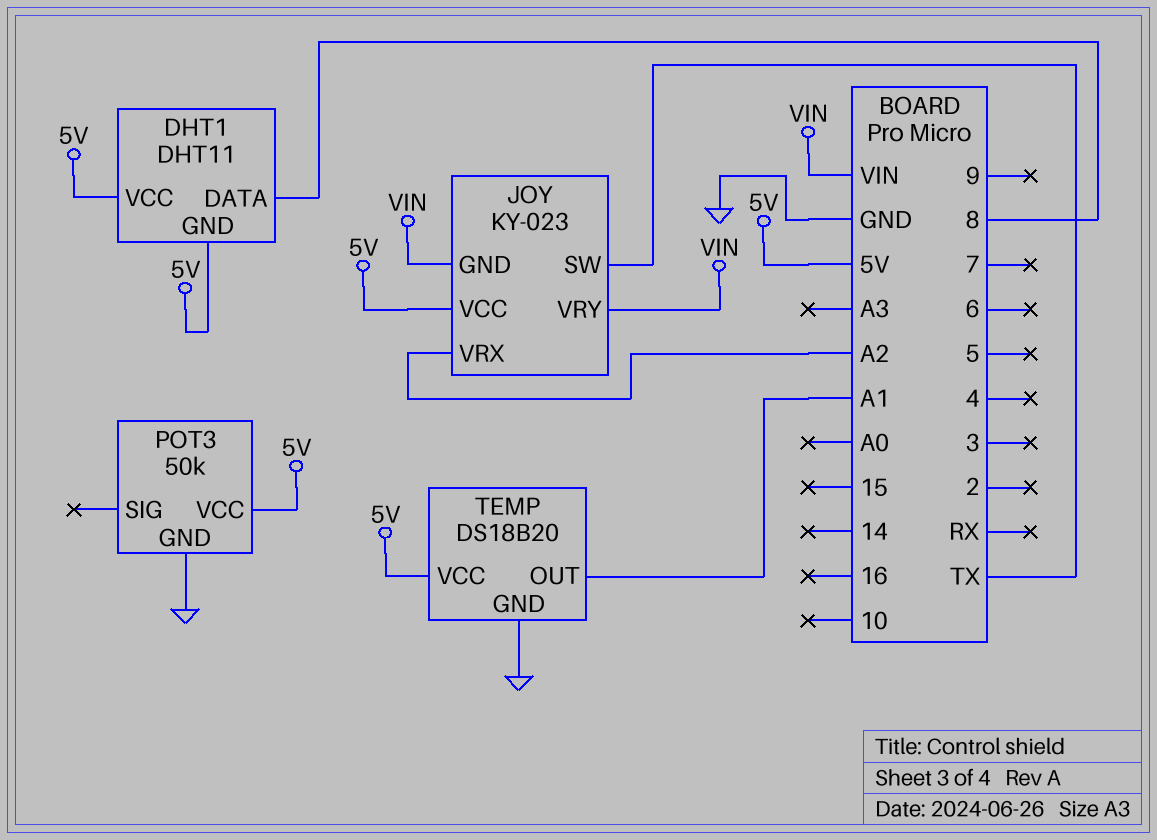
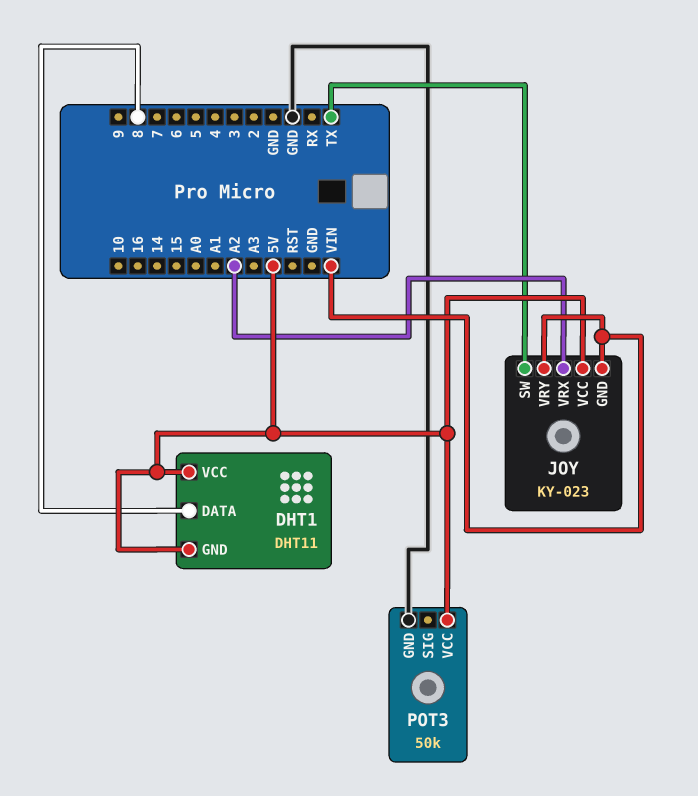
TEMP: DS18B20 -> none
TEMP pin GND: GND -> none
TEMP pin OUT: A1 -> none
TEMP pin VCC: 5V -> none

